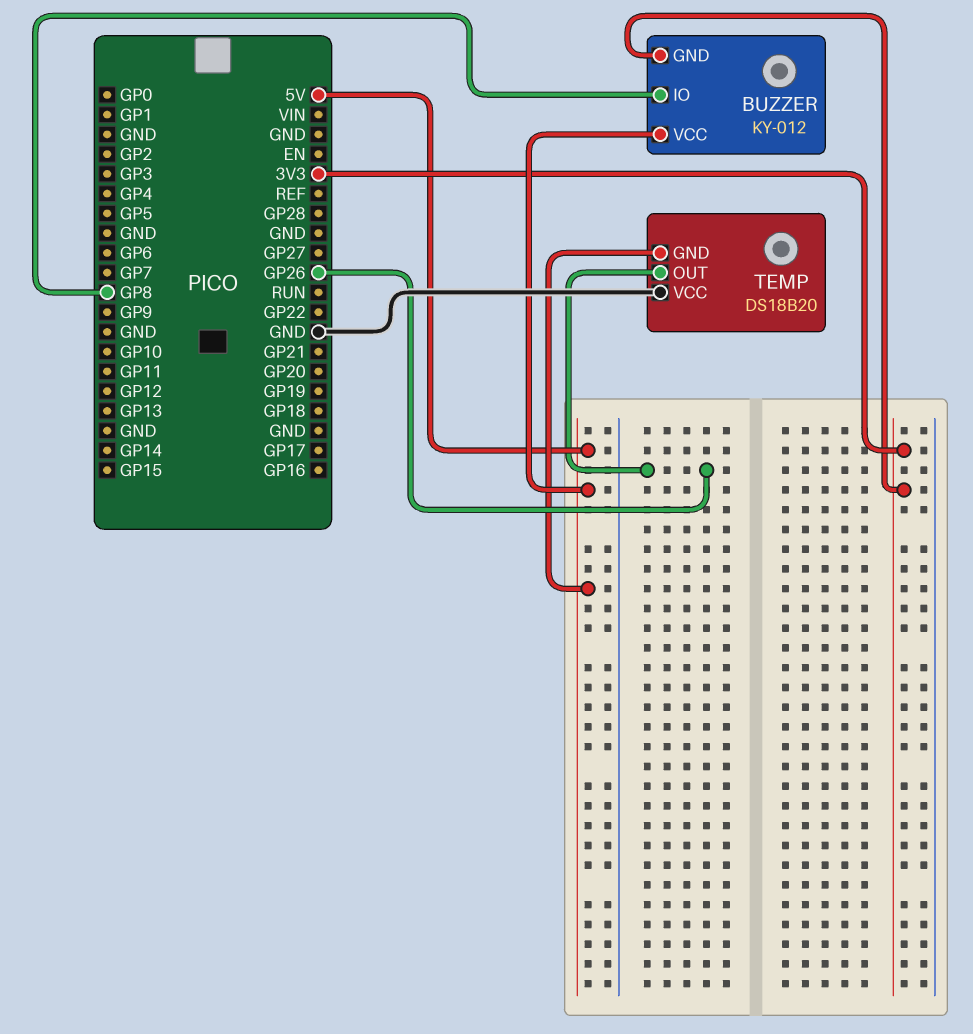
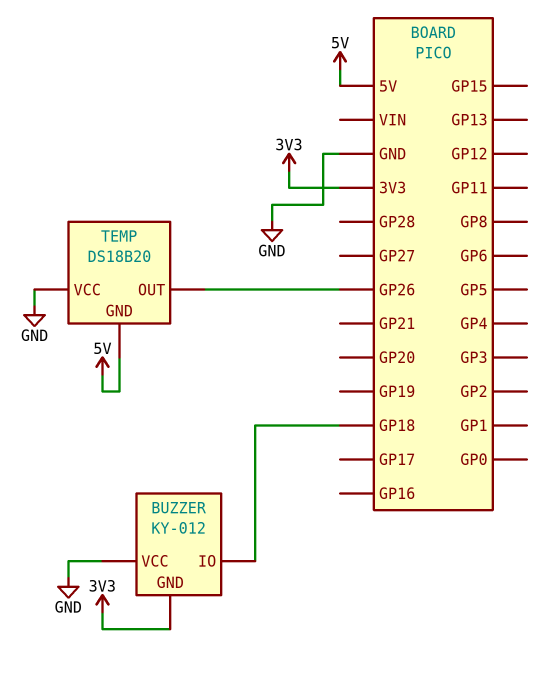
BUZZER pin IO: GP8 -> GP18
BUZZER pin VCC: 5V -> GND

